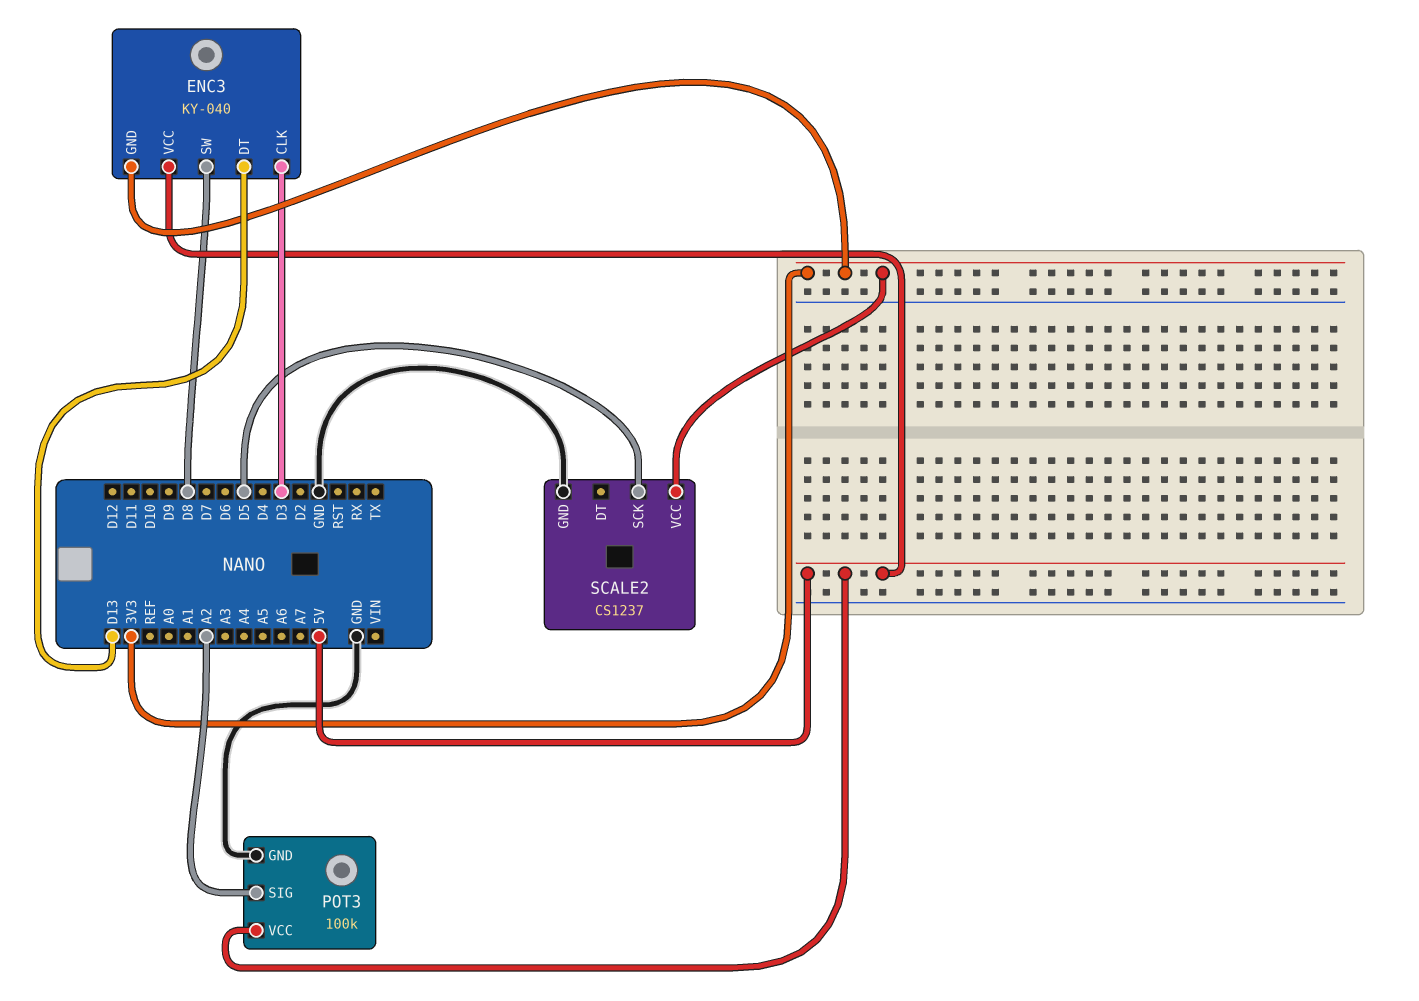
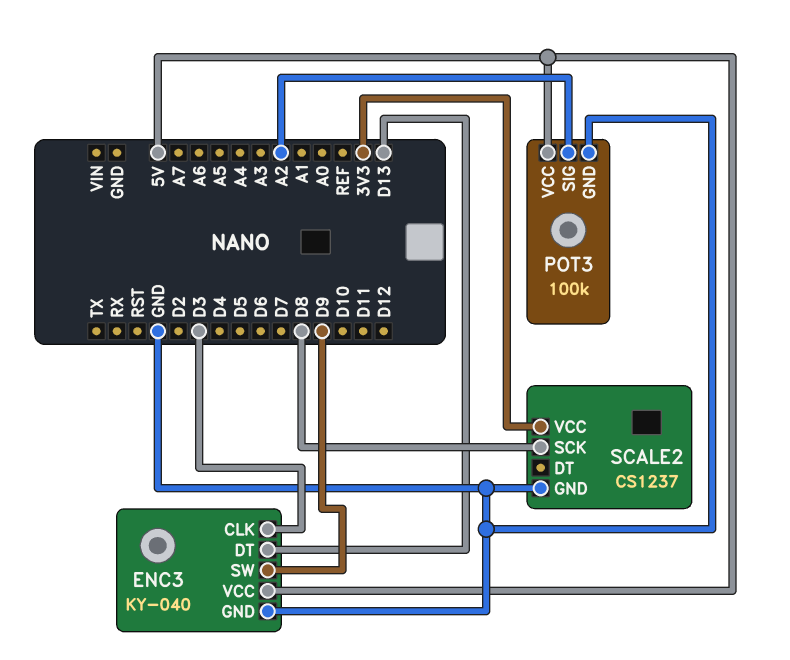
ENC3 pin GND: 3V3 -> GND
ENC3 pin SW: D8 -> D9
SCALE2 pin SCK: D5 -> D8

